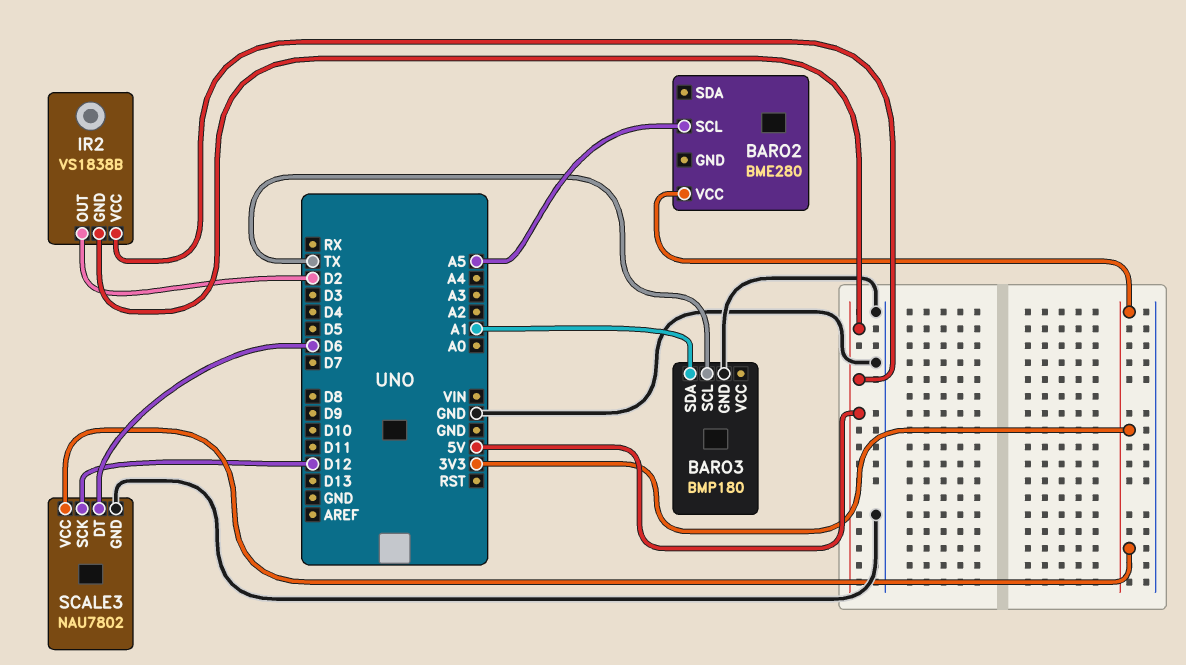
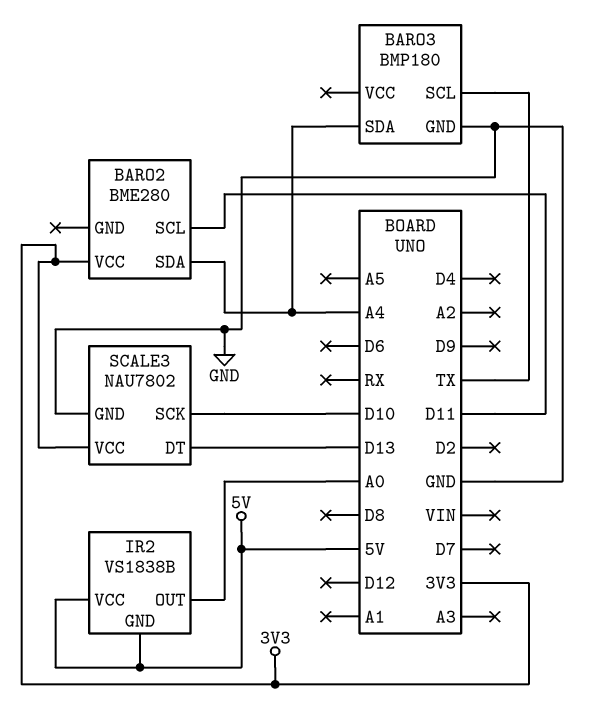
BARO2 pin SCL: A5 -> D11
BARO2 pin SDA: none -> A4
BARO3 pin SDA: A1 -> A4
IR2 pin OUT: D2 -> A0
SCALE3 pin DT: D6 -> D13
SCALE3 pin SCK: D12 -> D10

